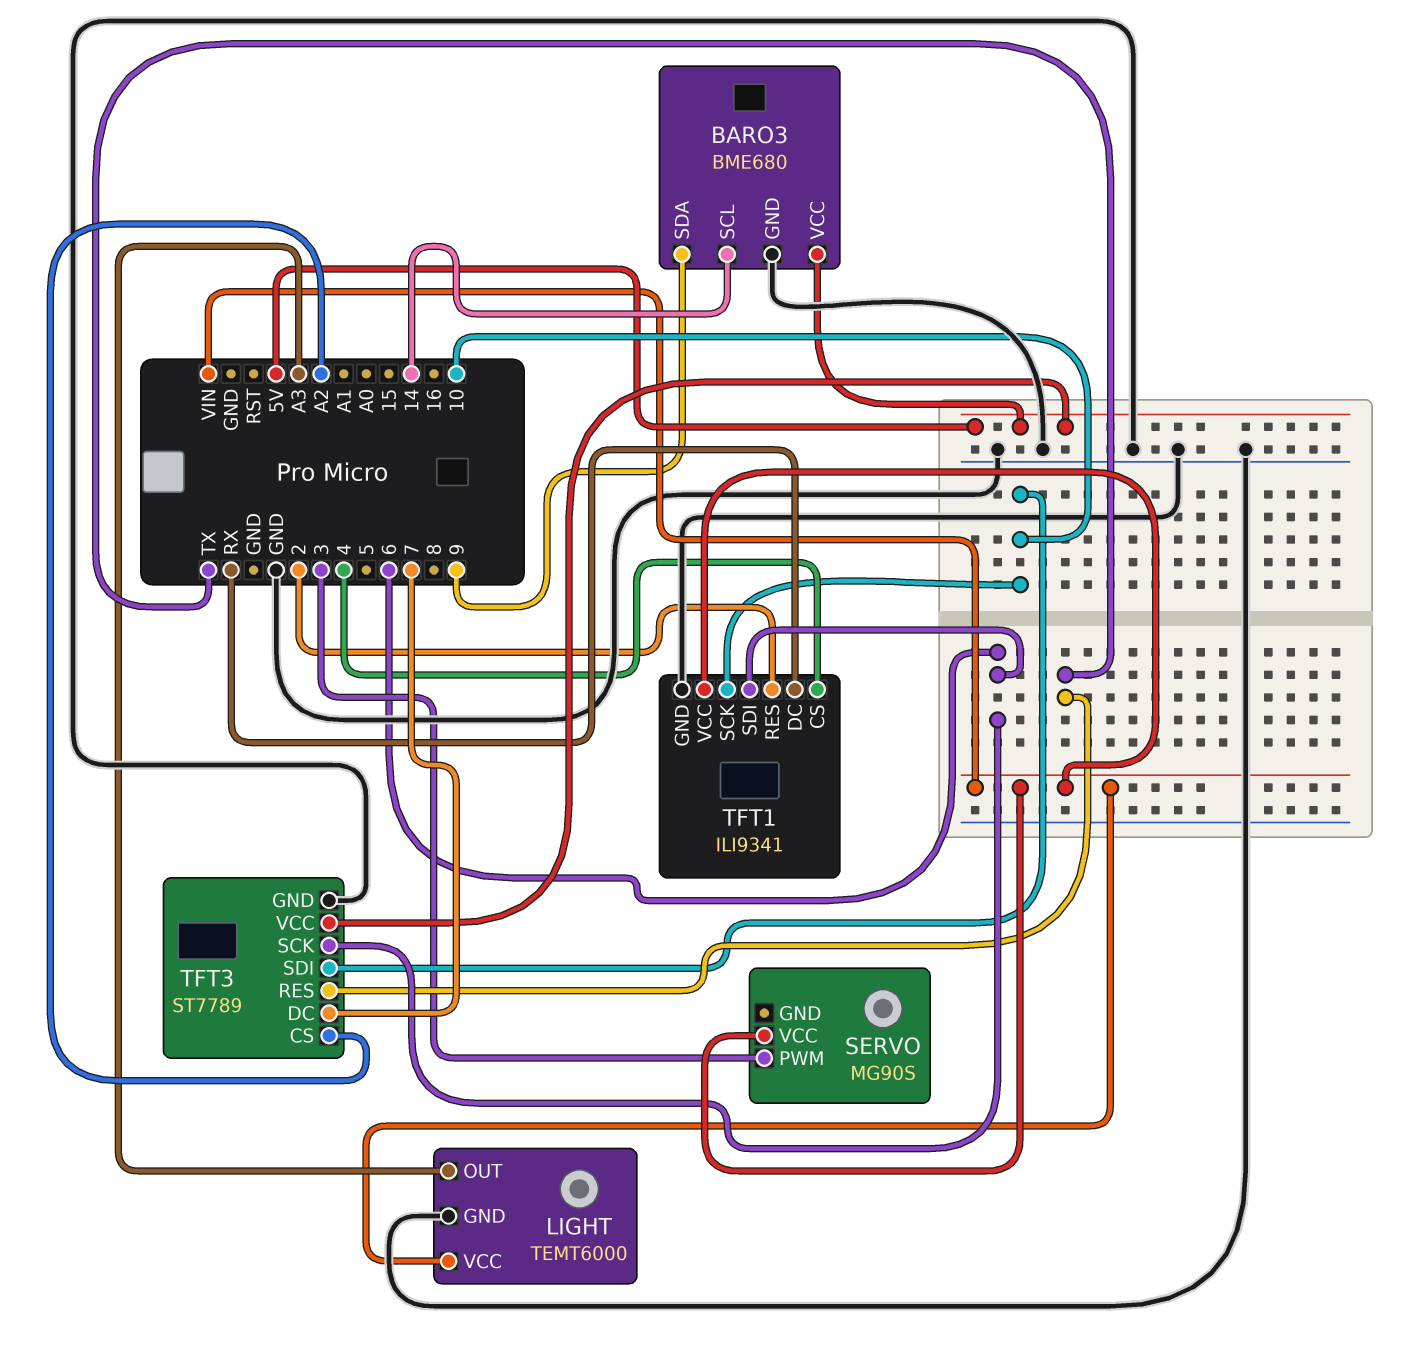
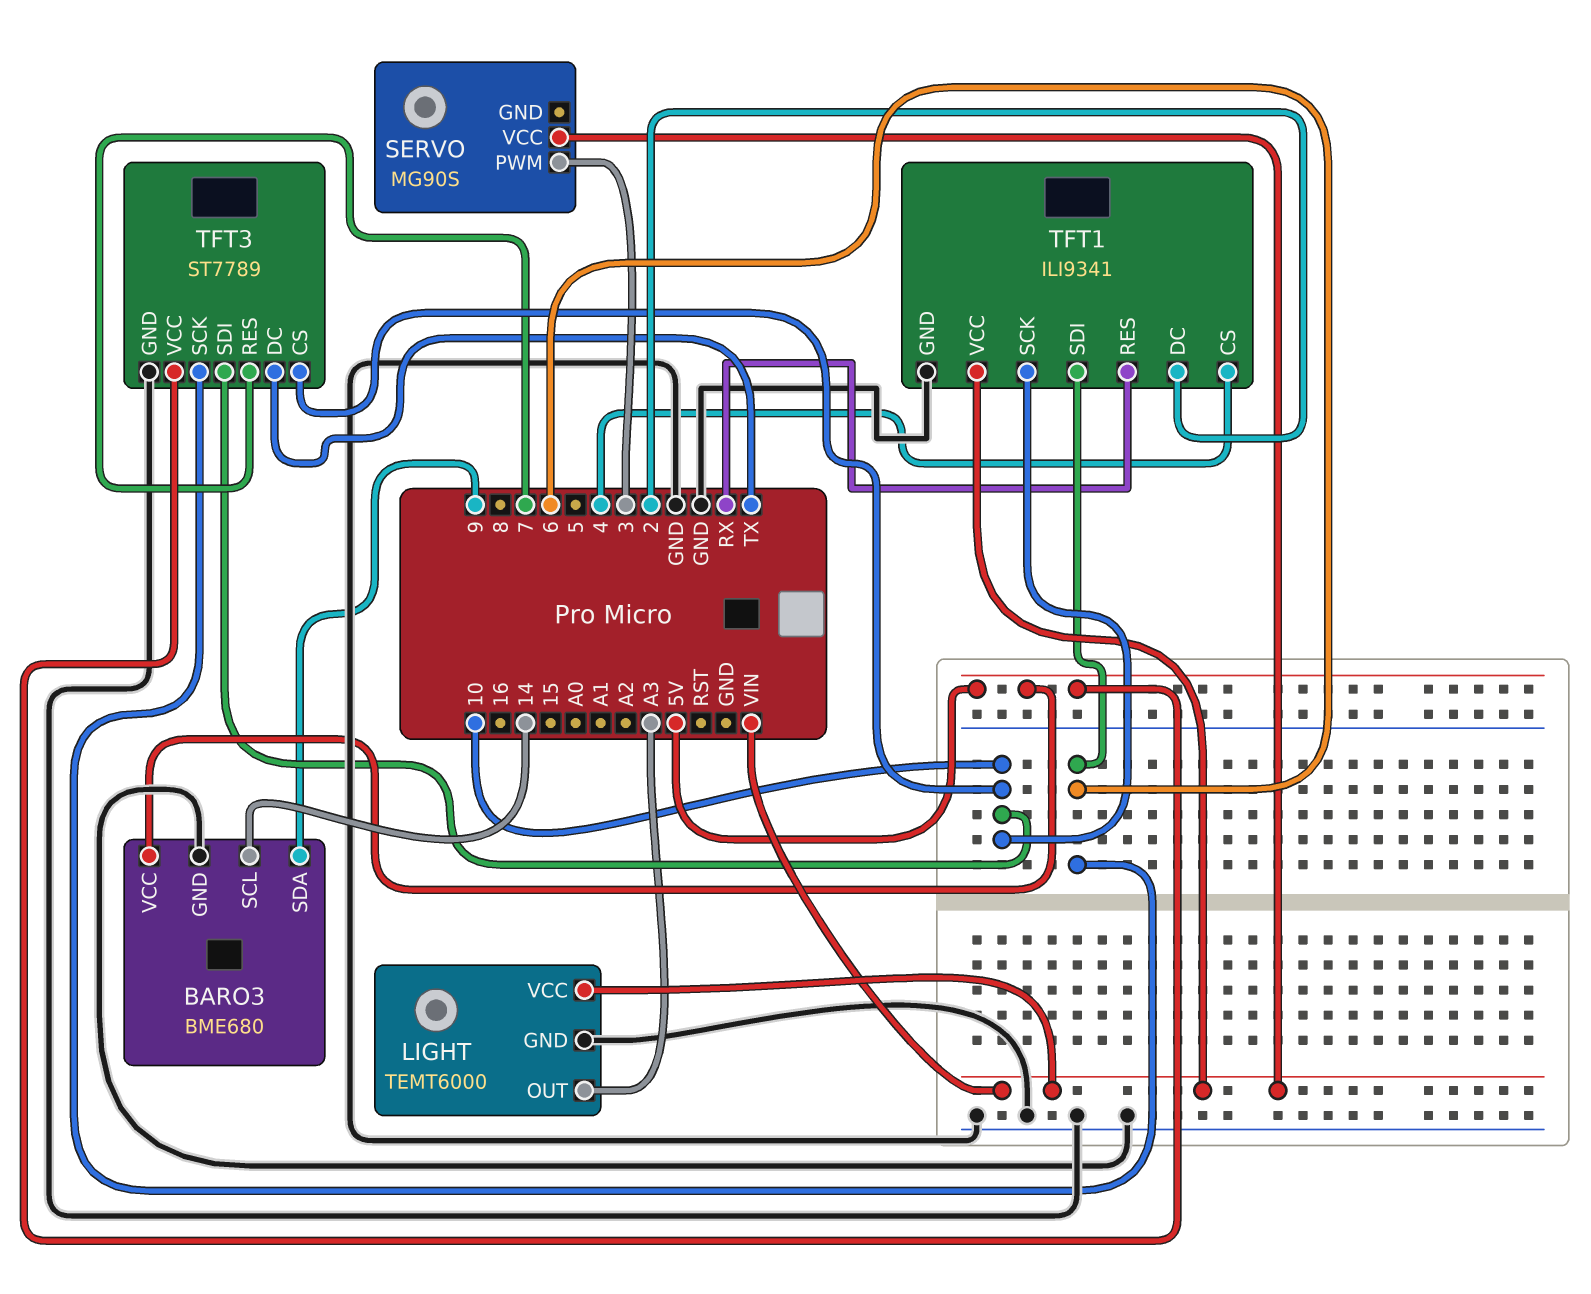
TFT1 pin DC: RX -> 2
TFT1 pin RES: 2 -> RX
TFT3 pin CS: A2 -> 10
TFT3 pin DC: 7 -> TX
TFT3 pin RES: TX -> 7

